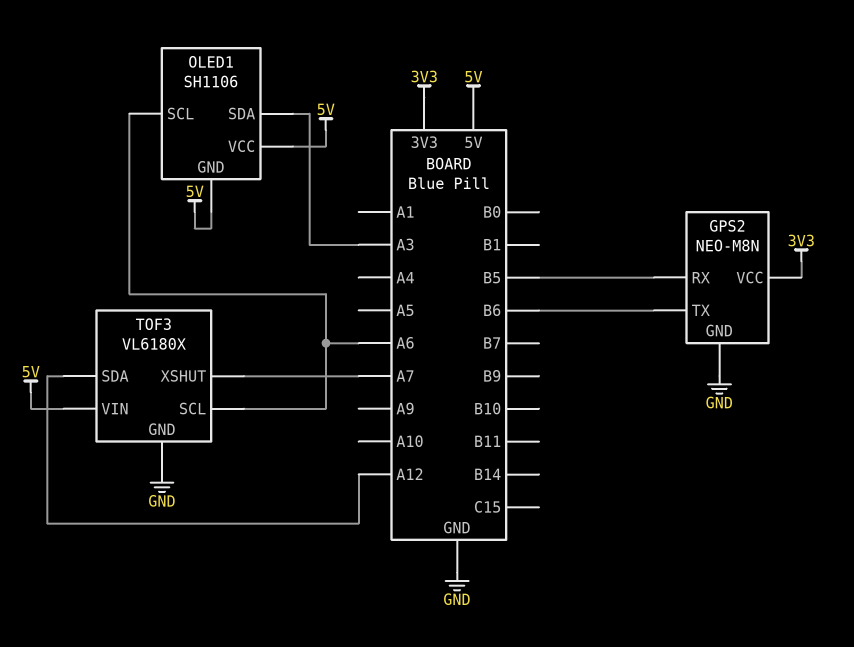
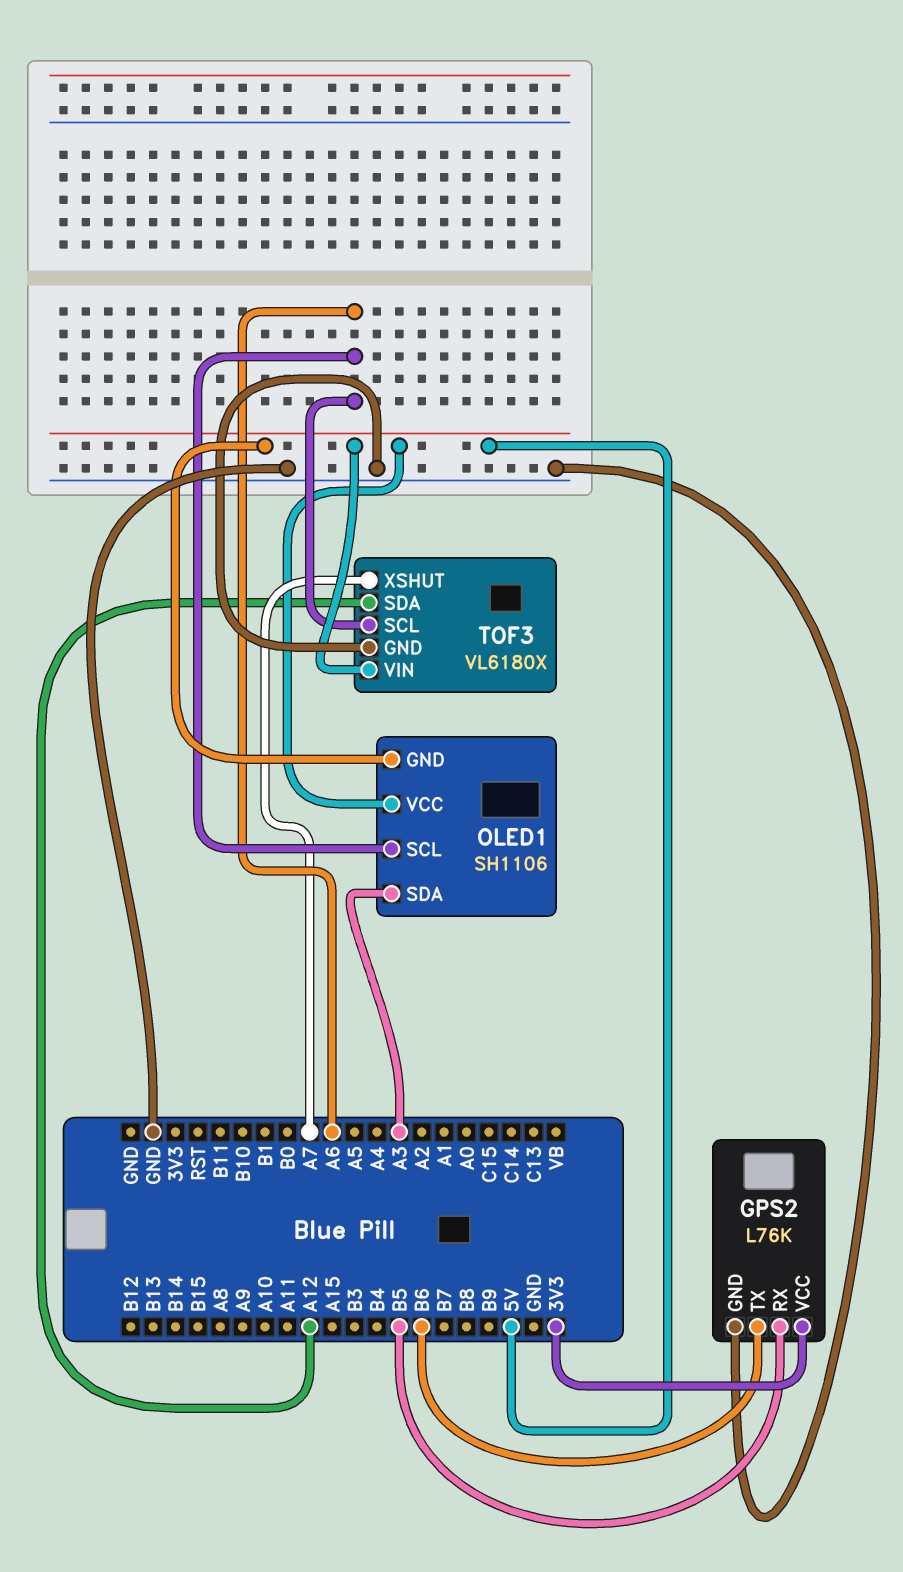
GPS2: NEO-M8N -> L76K

